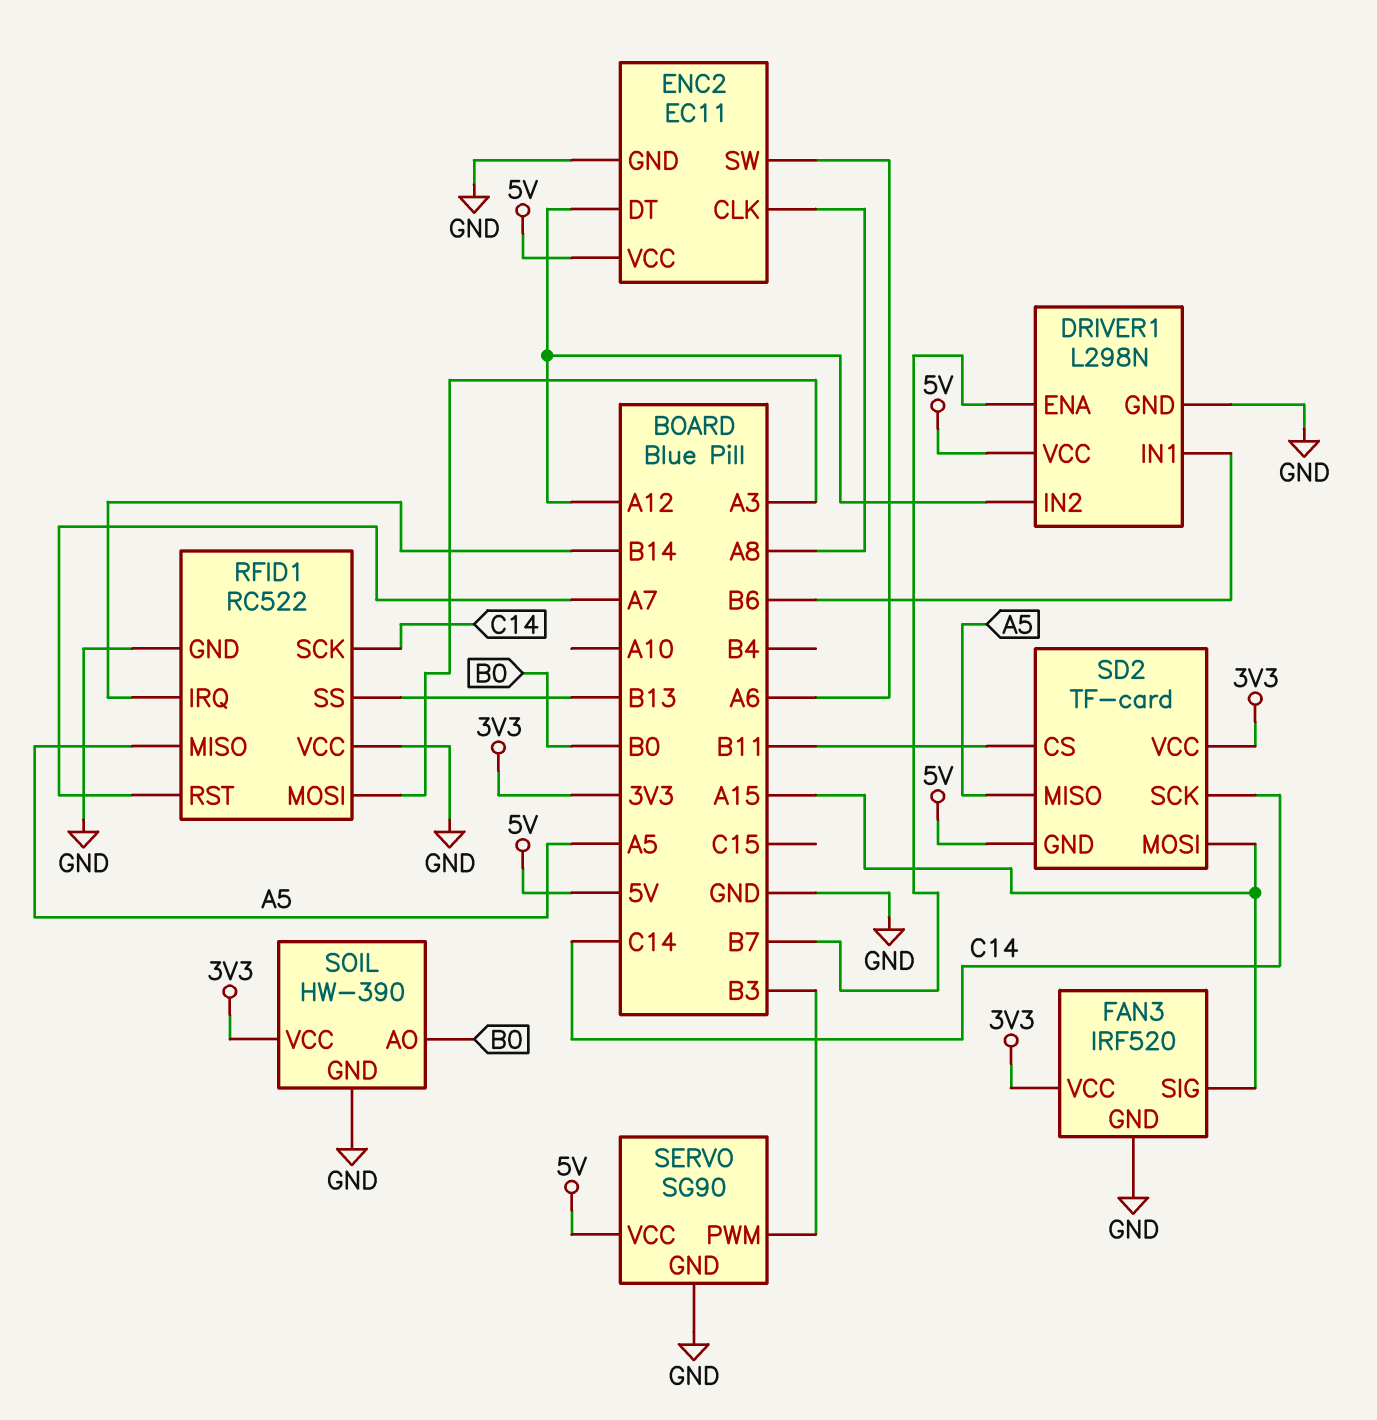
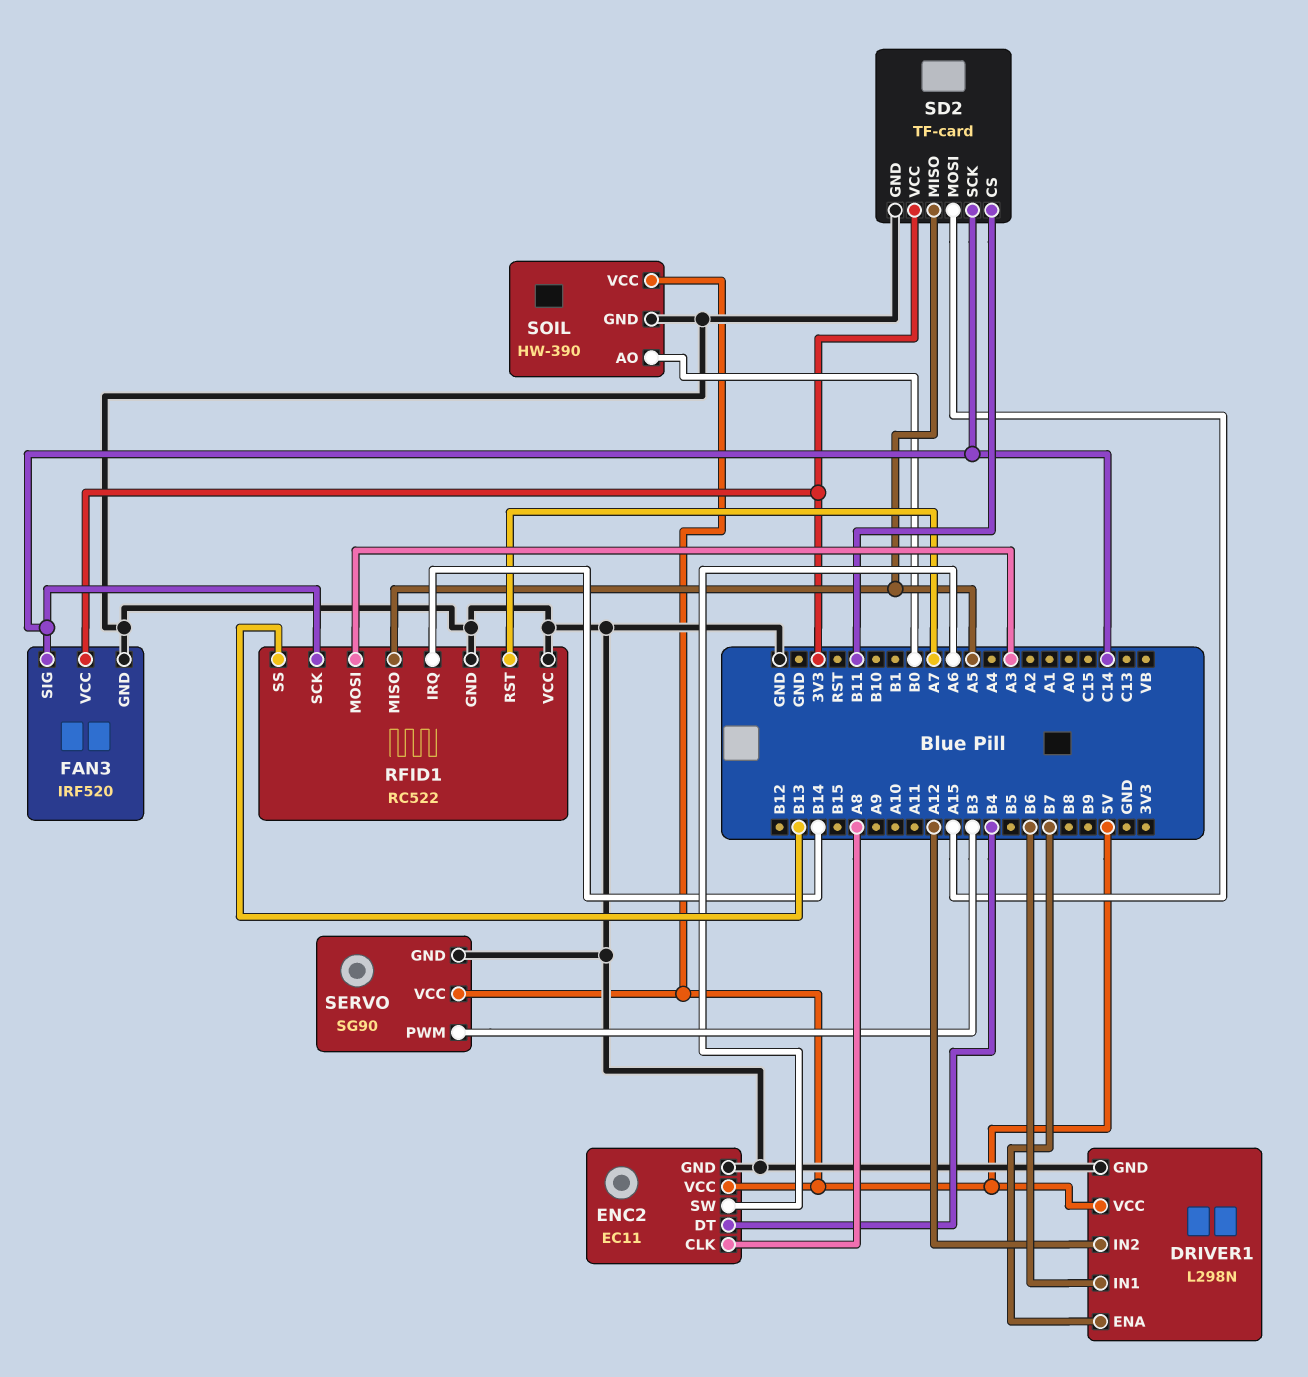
ENC2 pin DT: A12 -> B4
FAN3 pin SIG: A15 -> C14
SD2 pin GND: 5V -> GND
SOIL pin VCC: 3V3 -> 5V

